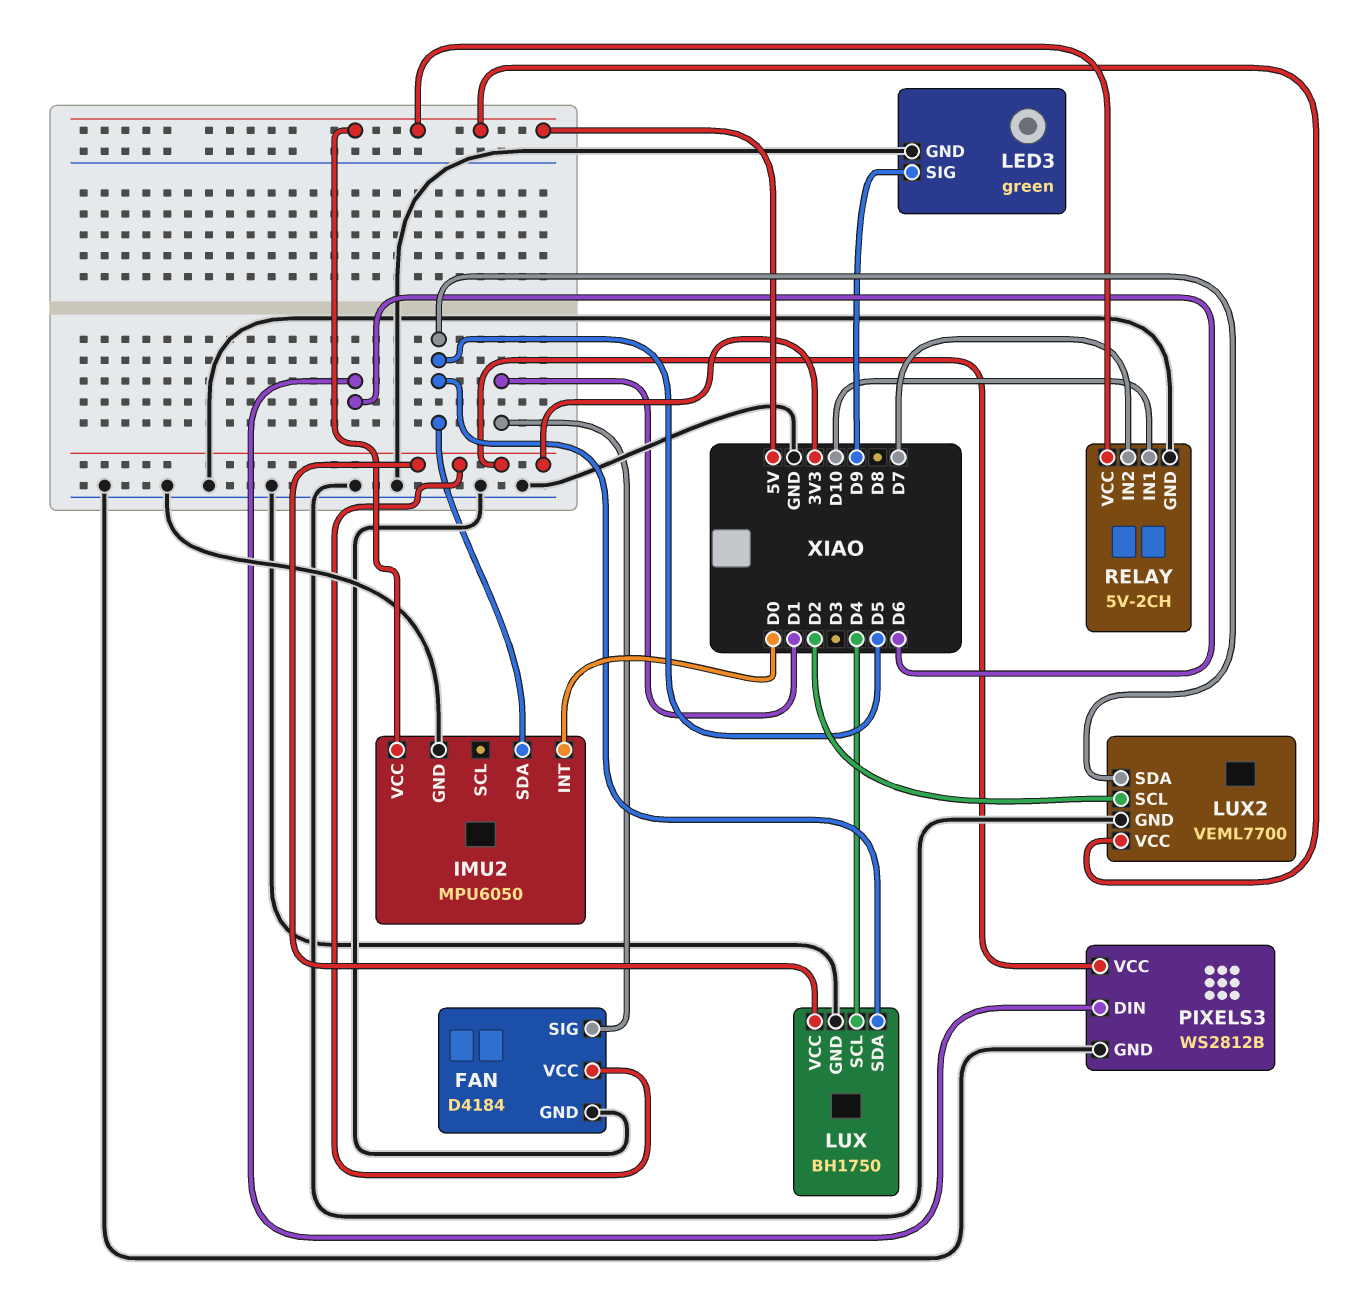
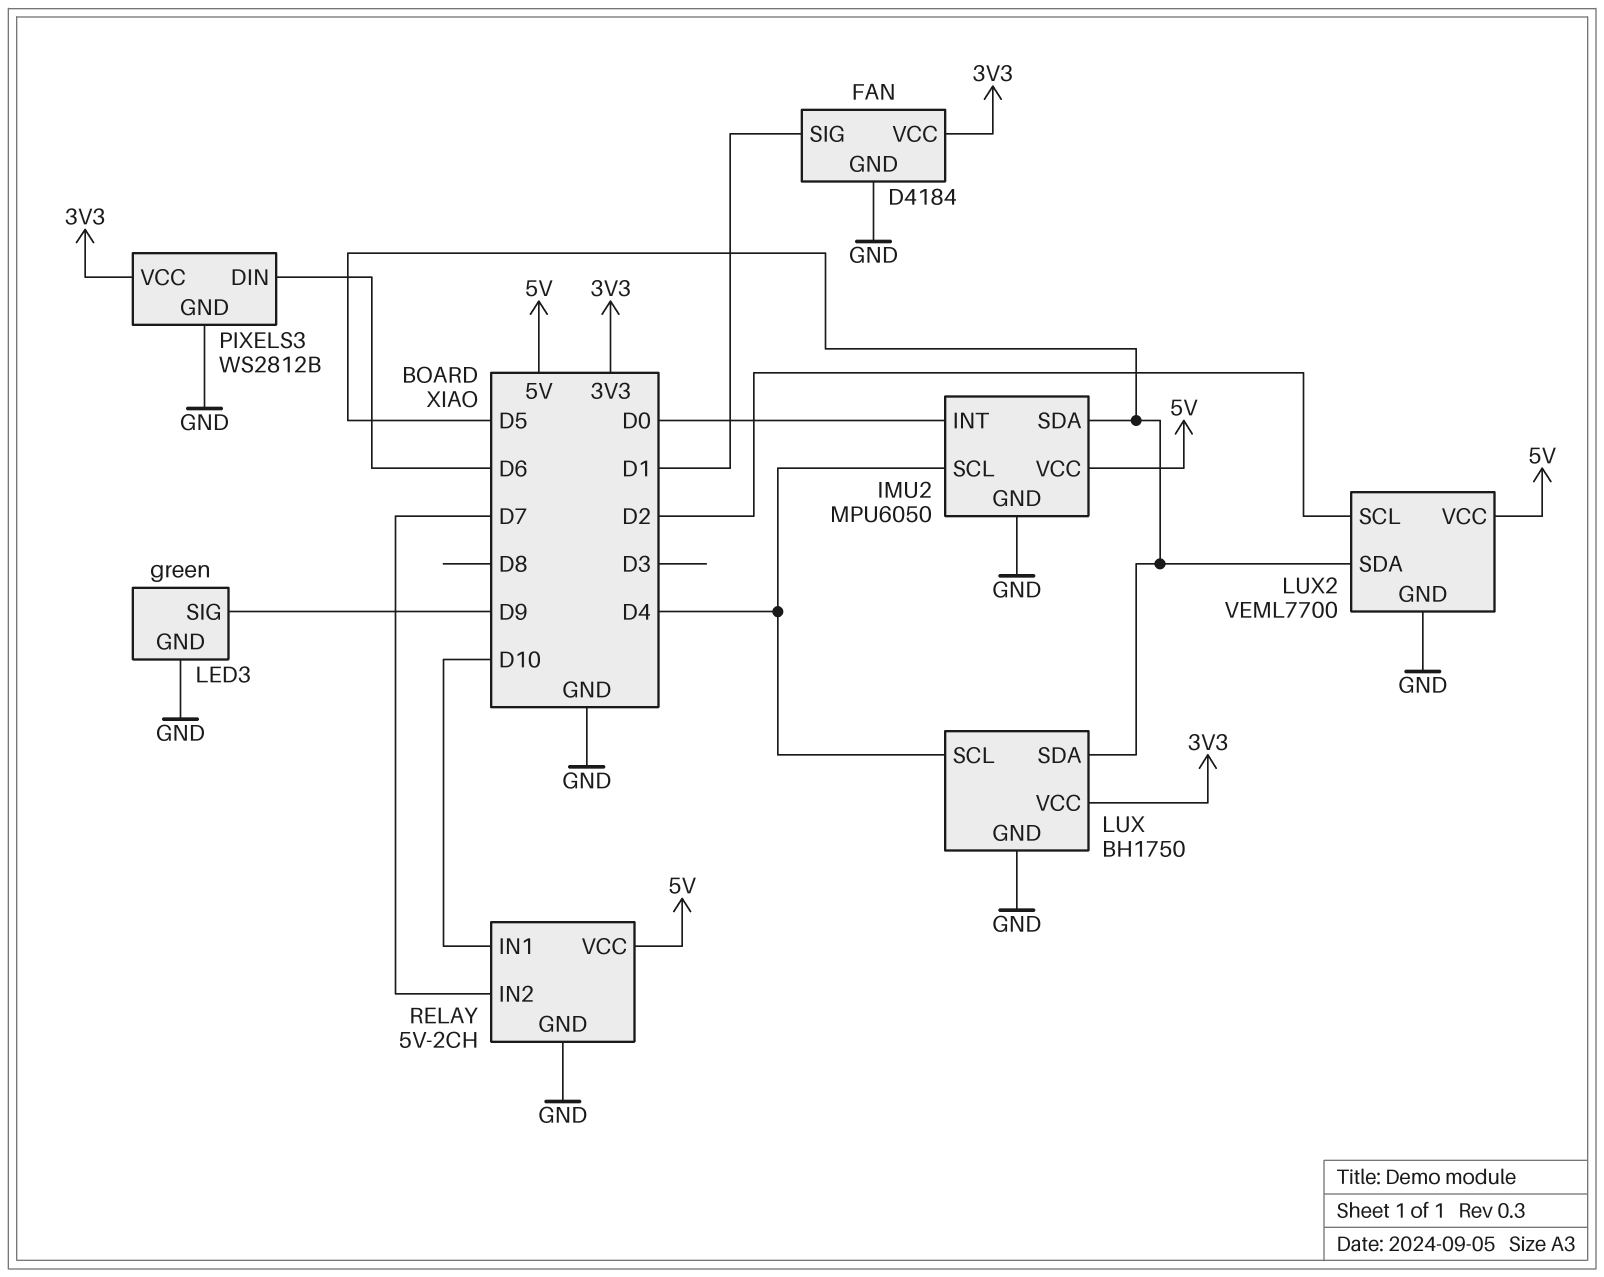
IMU2 pin SCL: none -> D4

